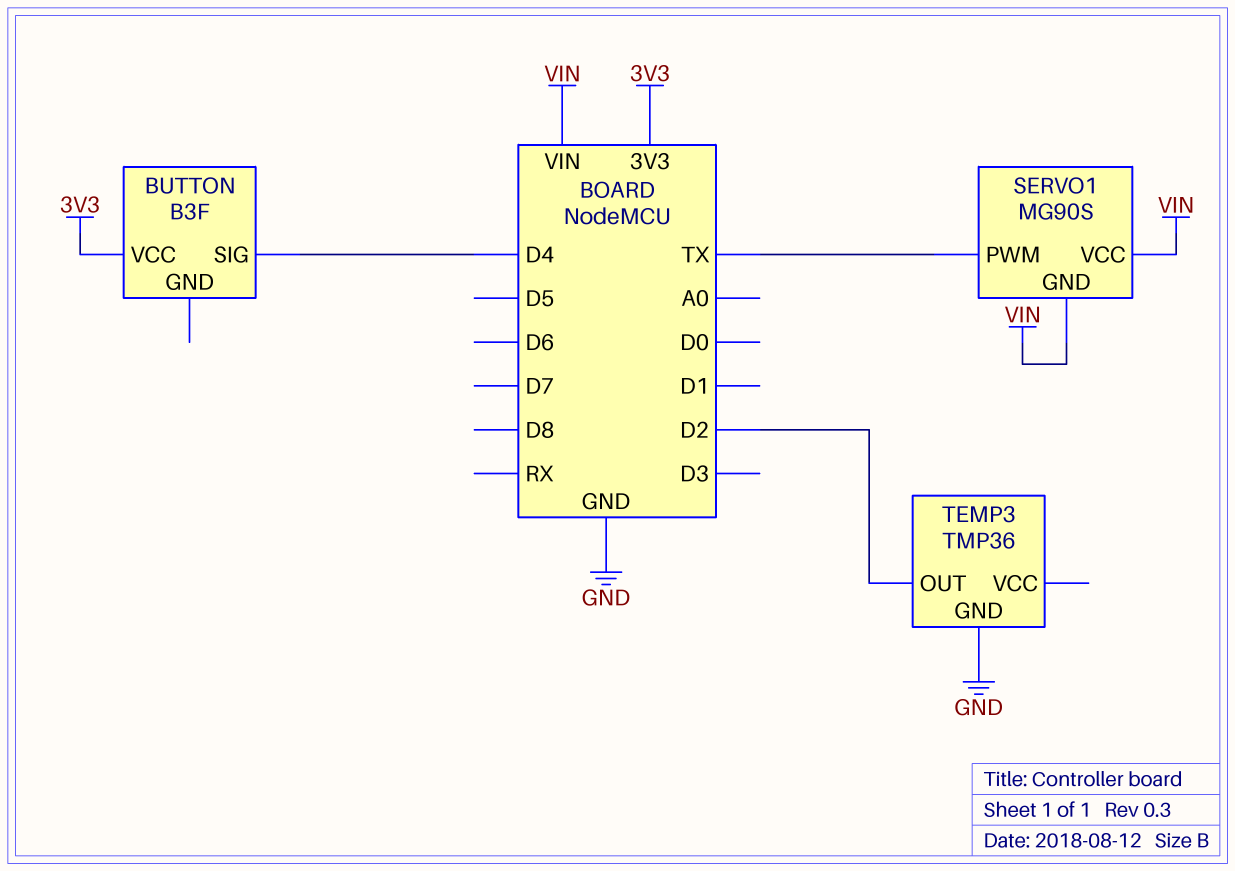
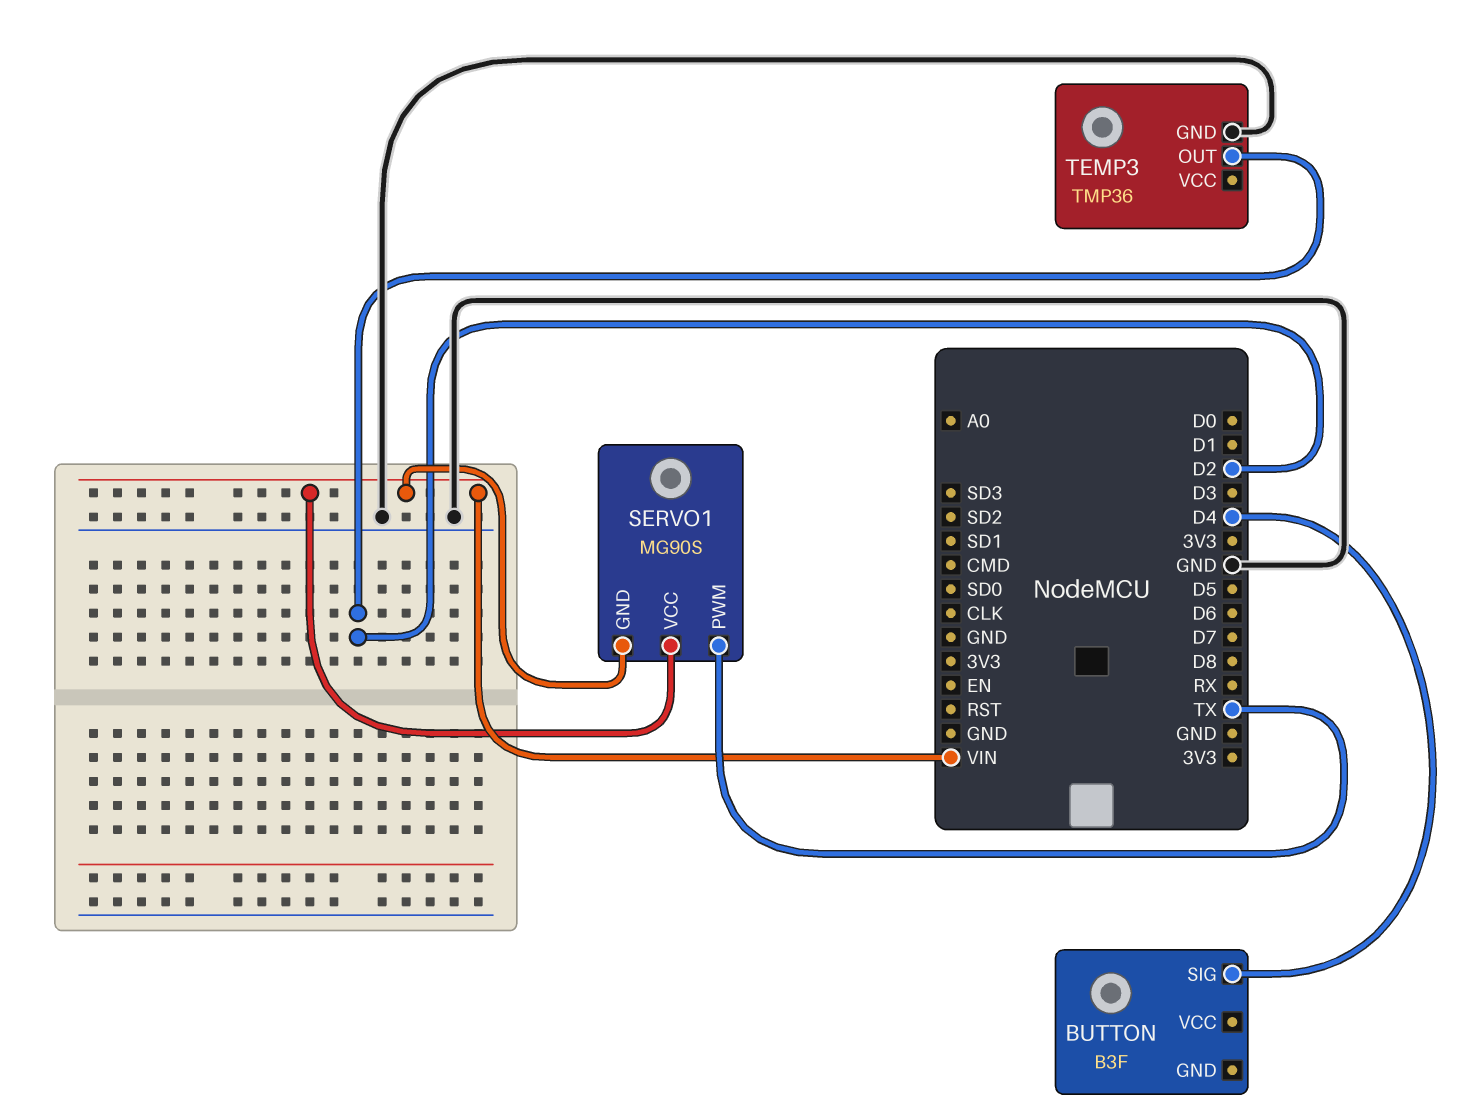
BUTTON pin VCC: 3V3 -> none

